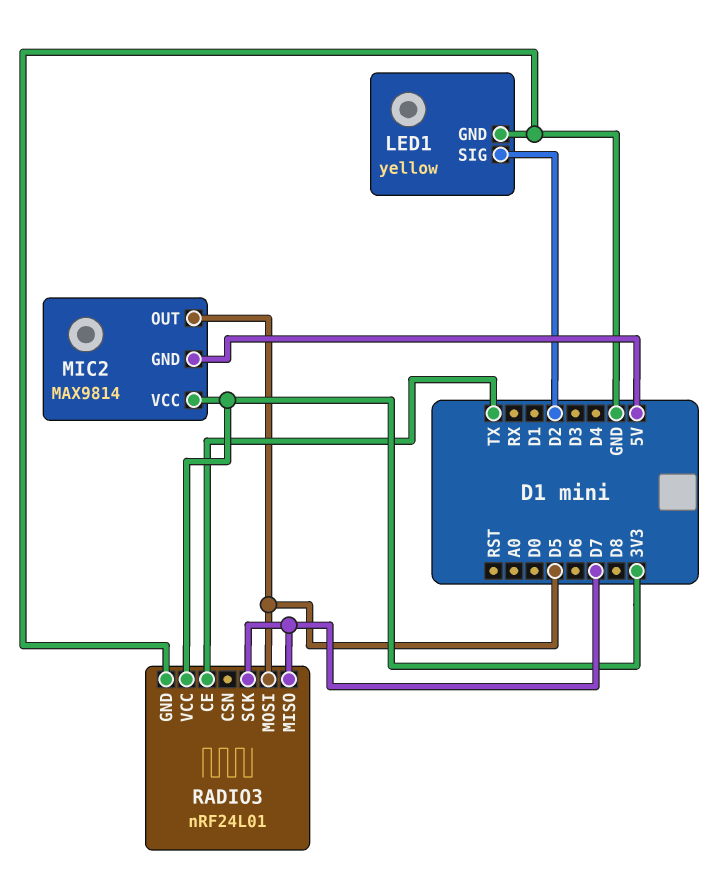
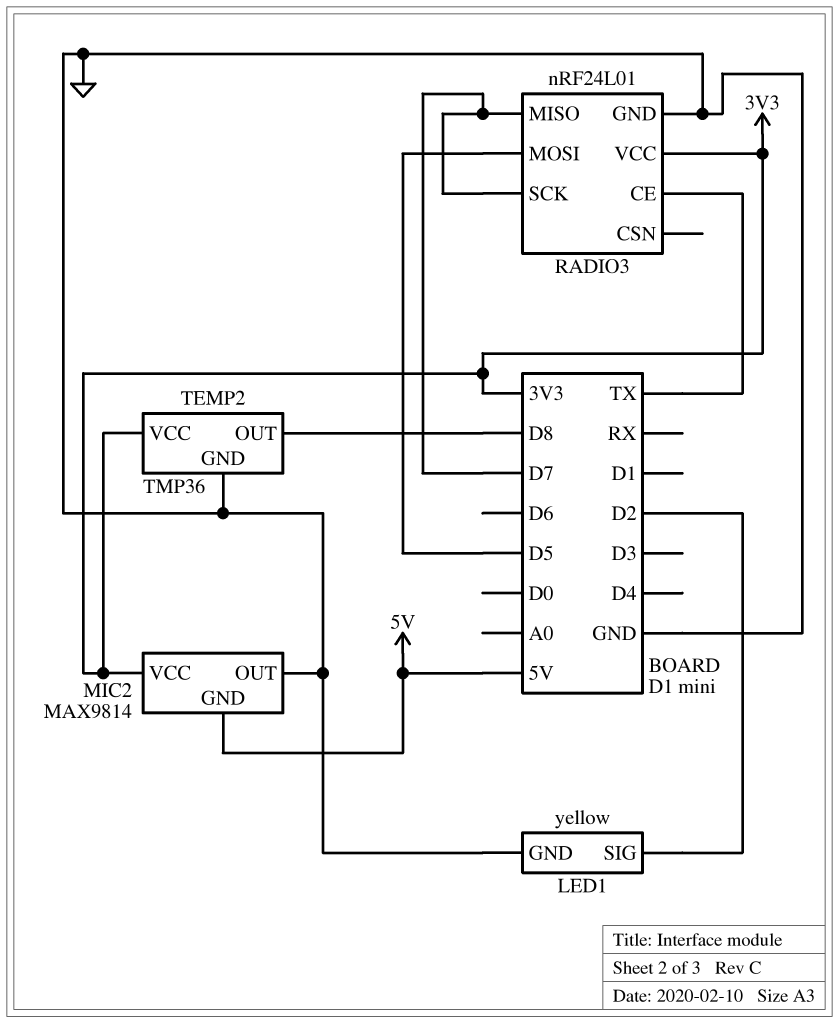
MIC2 pin OUT: D5 -> GND
TEMP2: none -> TMP36
TEMP2 pin GND: none -> GND
TEMP2 pin OUT: none -> D8
TEMP2 pin VCC: none -> 3V3

